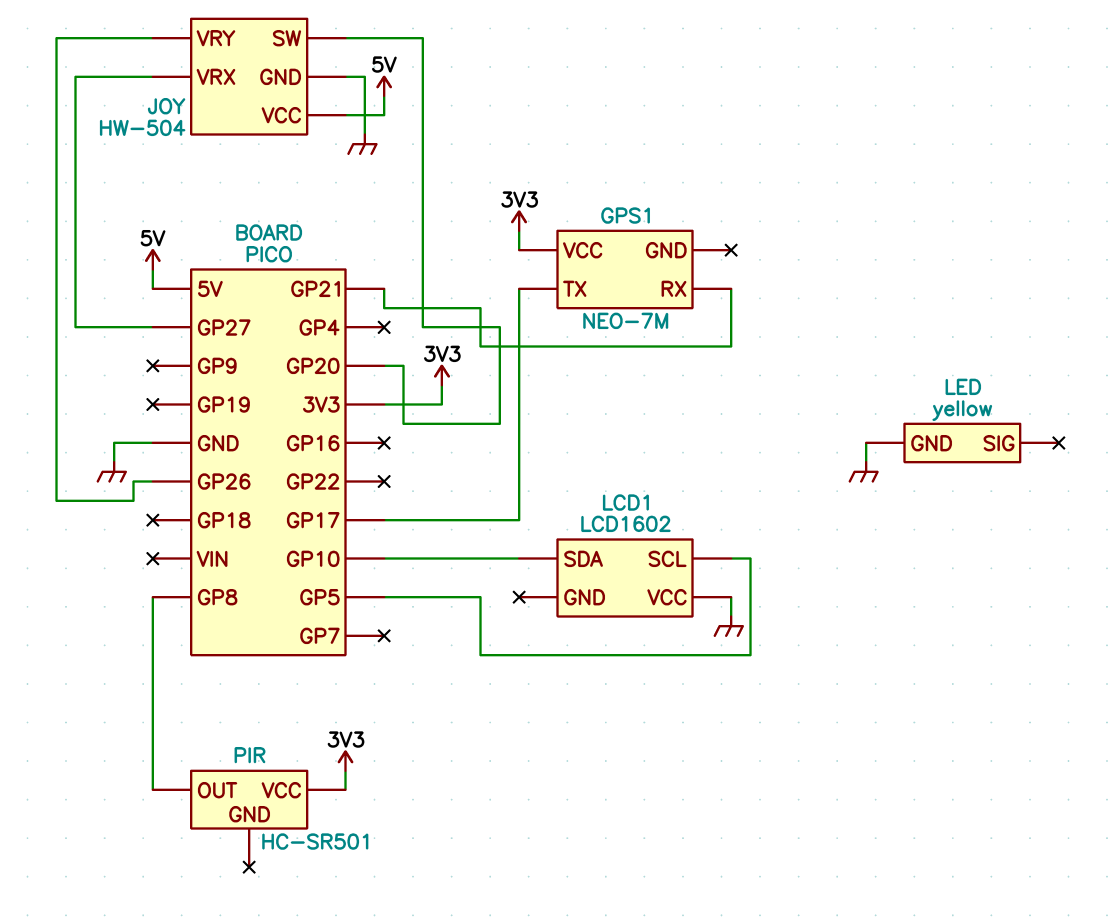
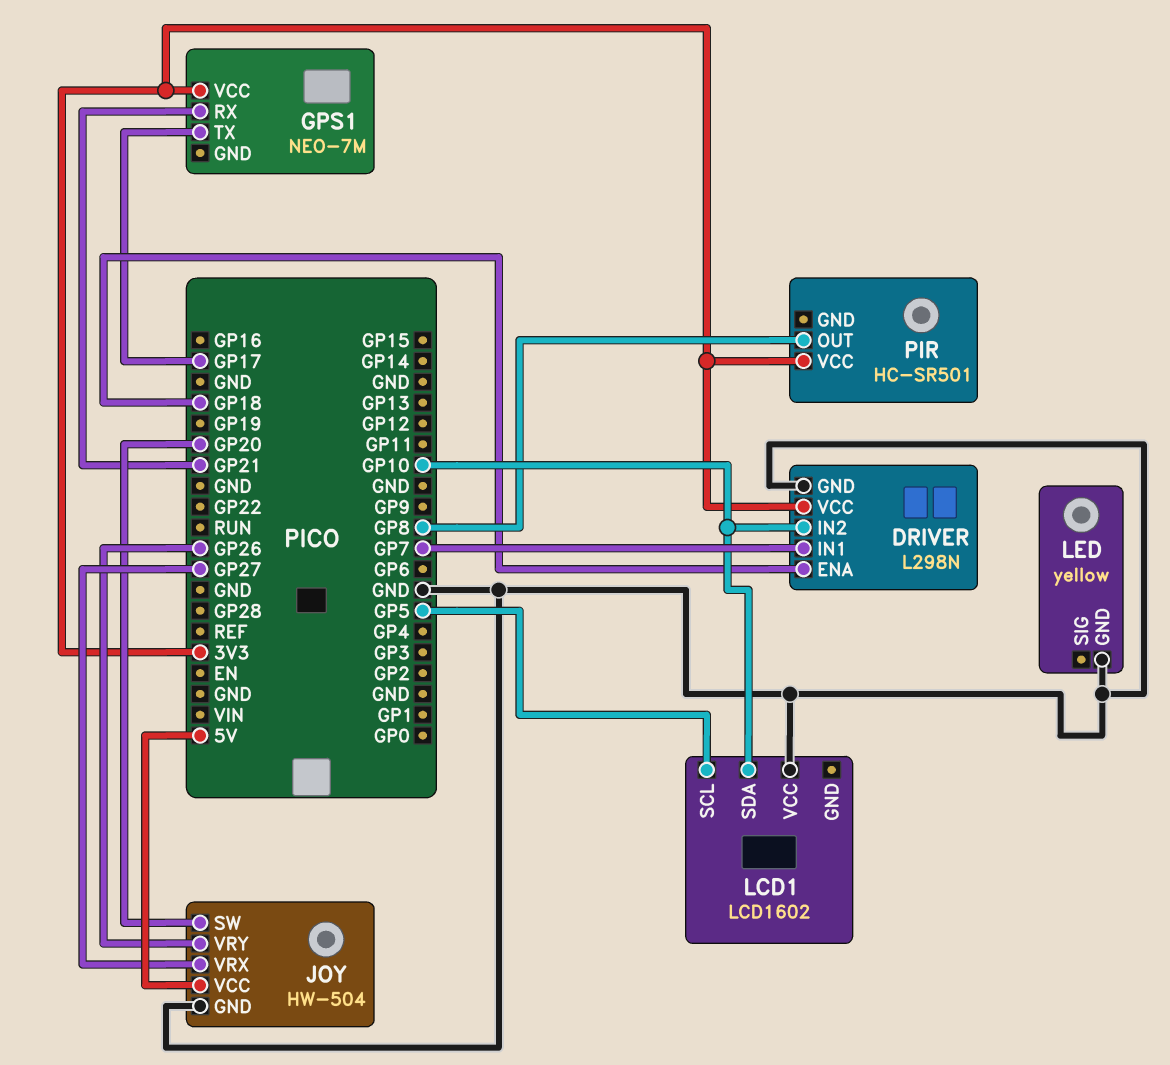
DRIVER: none -> L298N
DRIVER pin ENA: none -> GP18
DRIVER pin GND: none -> GND
DRIVER pin IN1: none -> GP7
DRIVER pin IN2: none -> GP10
DRIVER pin VCC: none -> 3V3

